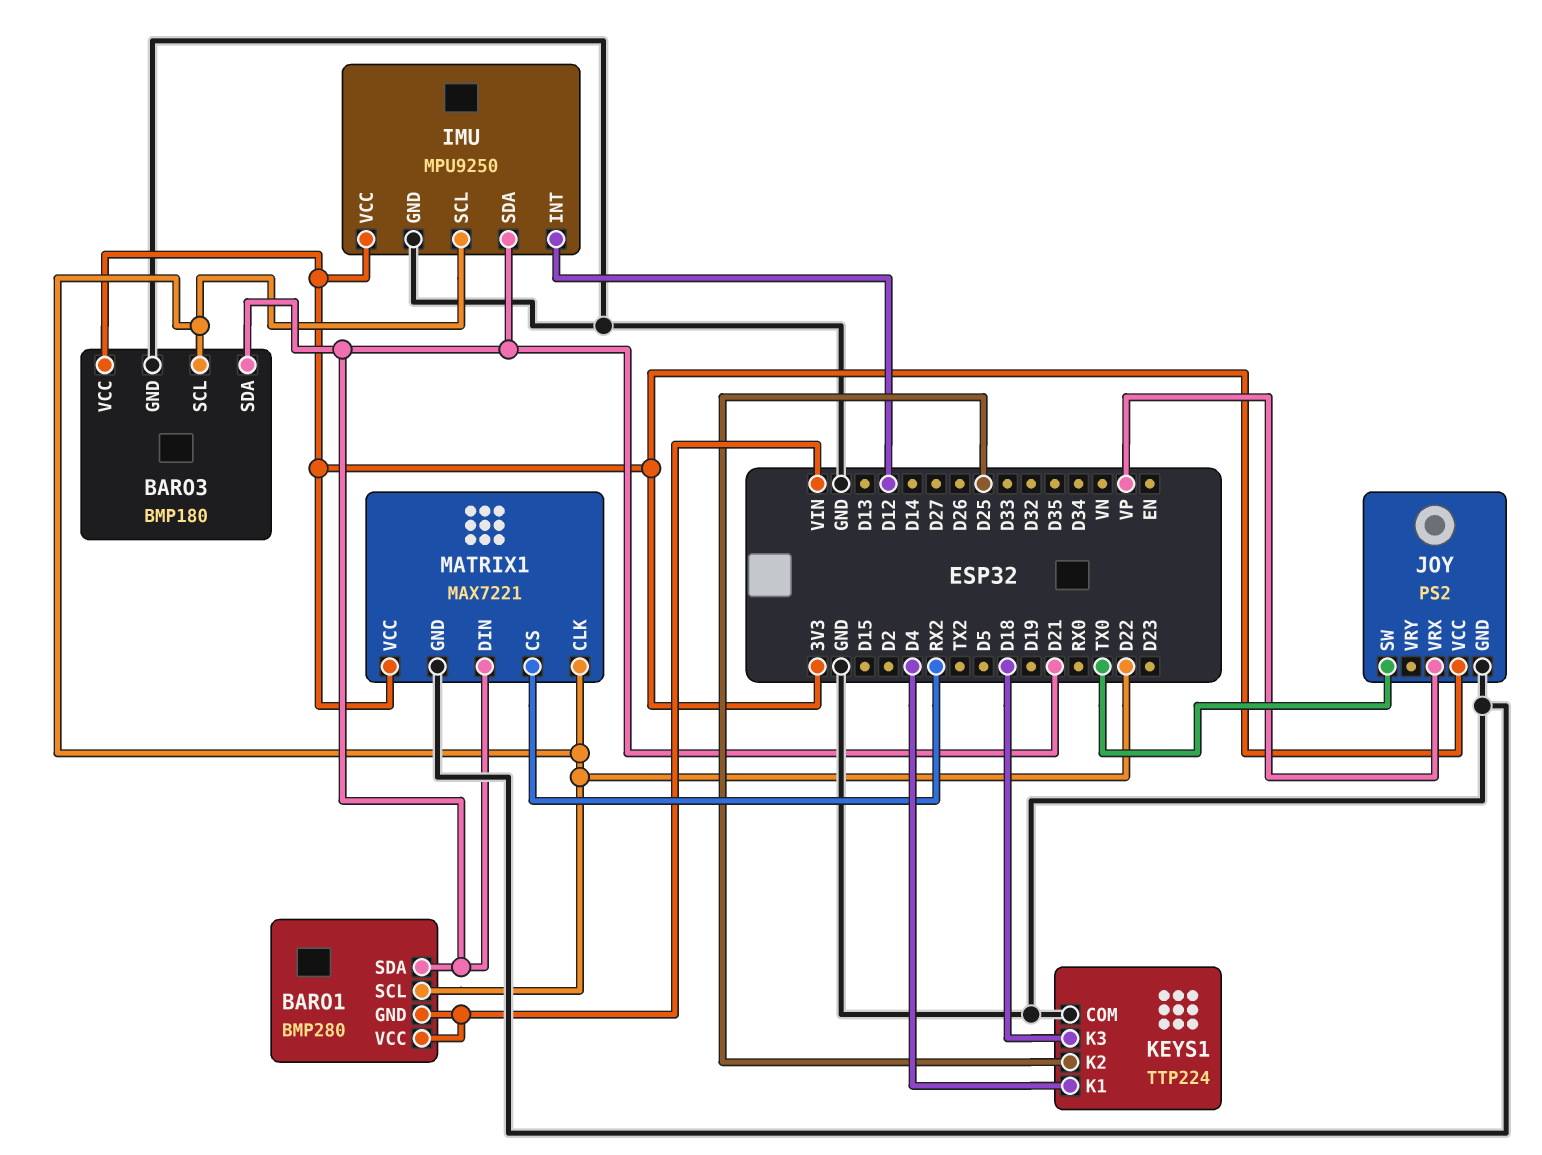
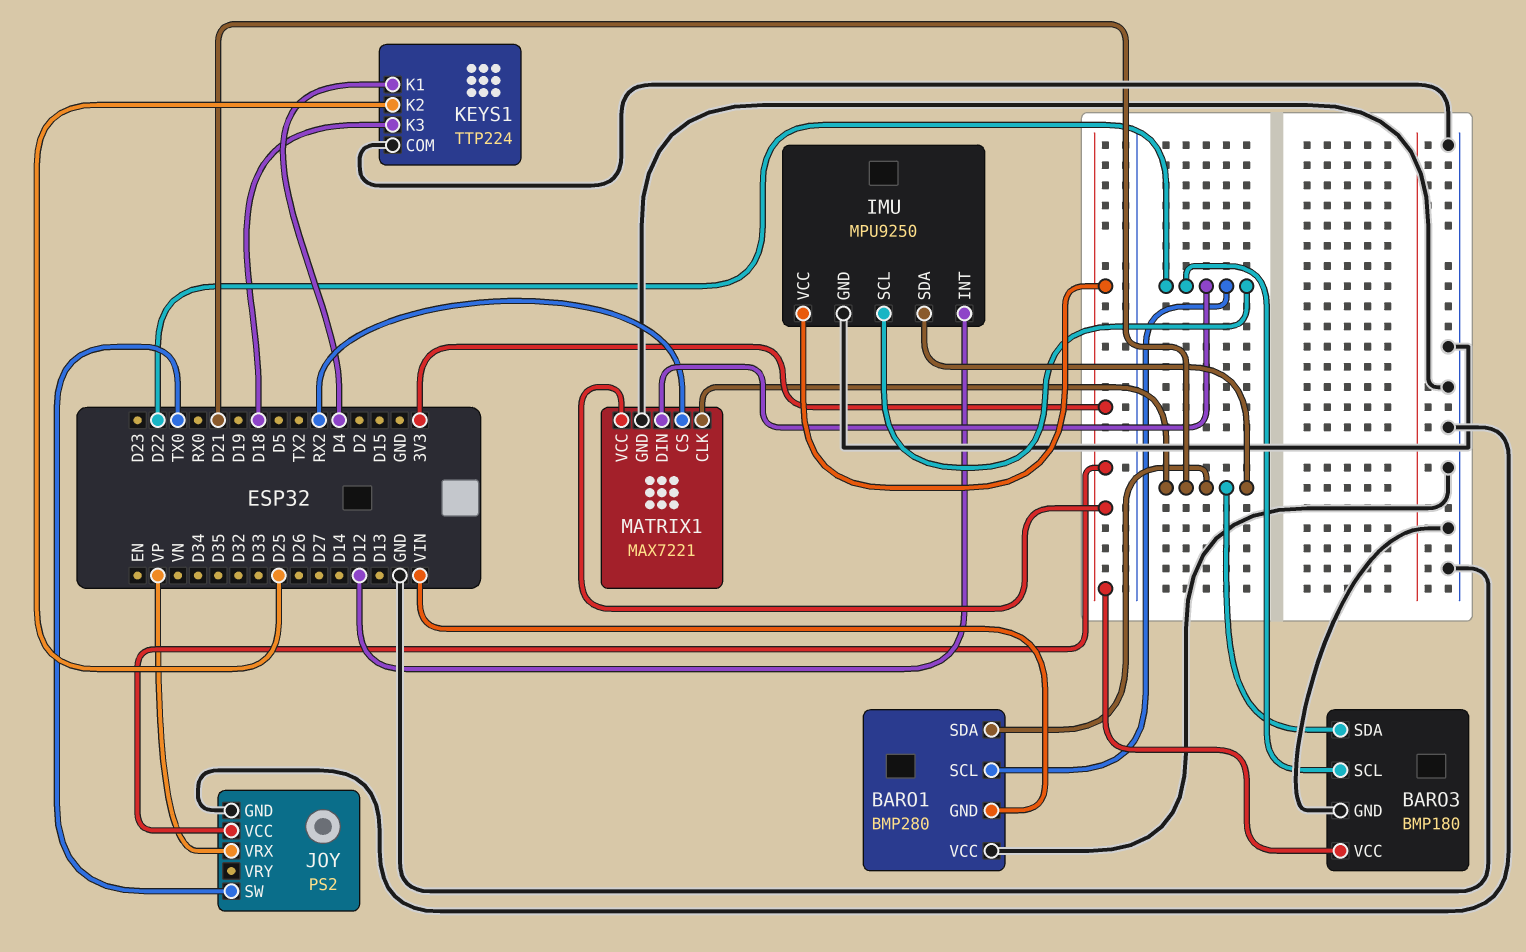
BARO1 pin VCC: VIN -> GND
MATRIX1 pin CLK: D22 -> D21
MATRIX1 pin DIN: D21 -> D22

